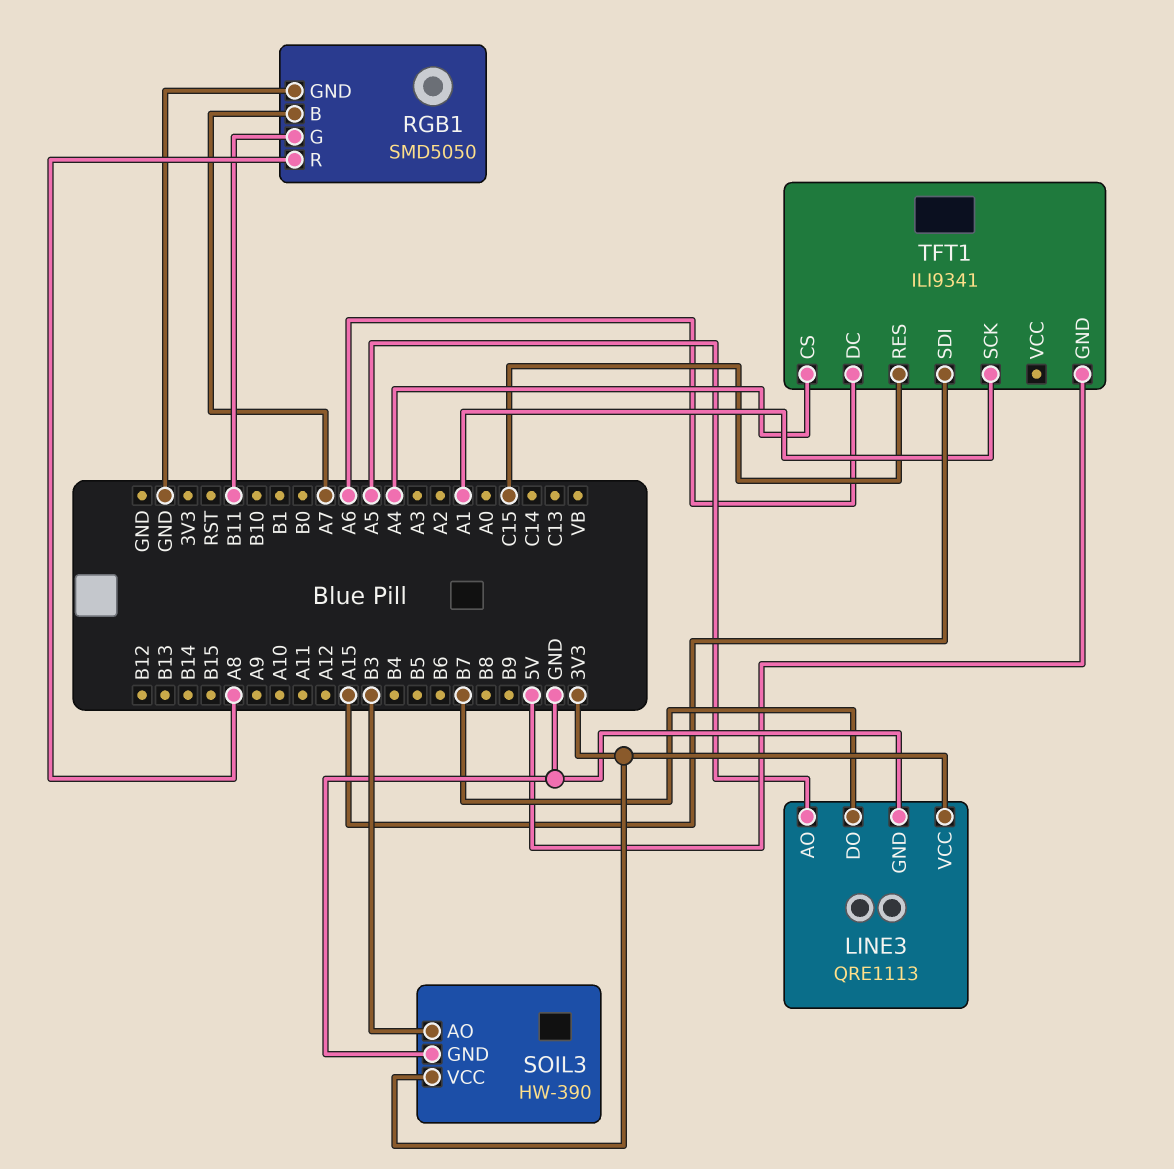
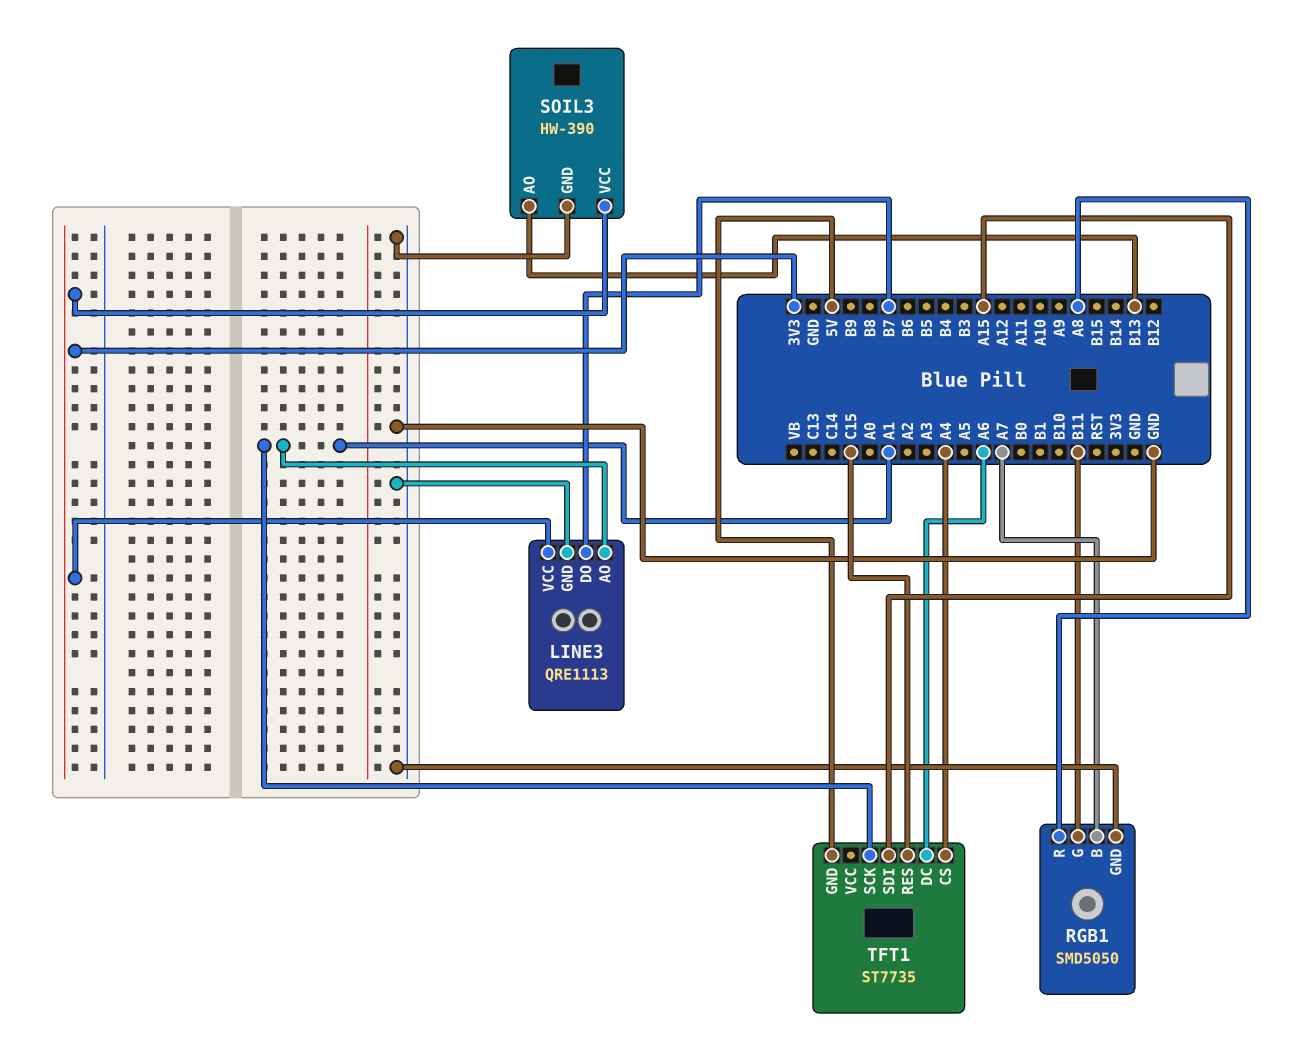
LINE3 pin AO: A5 -> A1
SOIL3 pin AO: B3 -> B13
TFT1: ILI9341 -> ST7735

